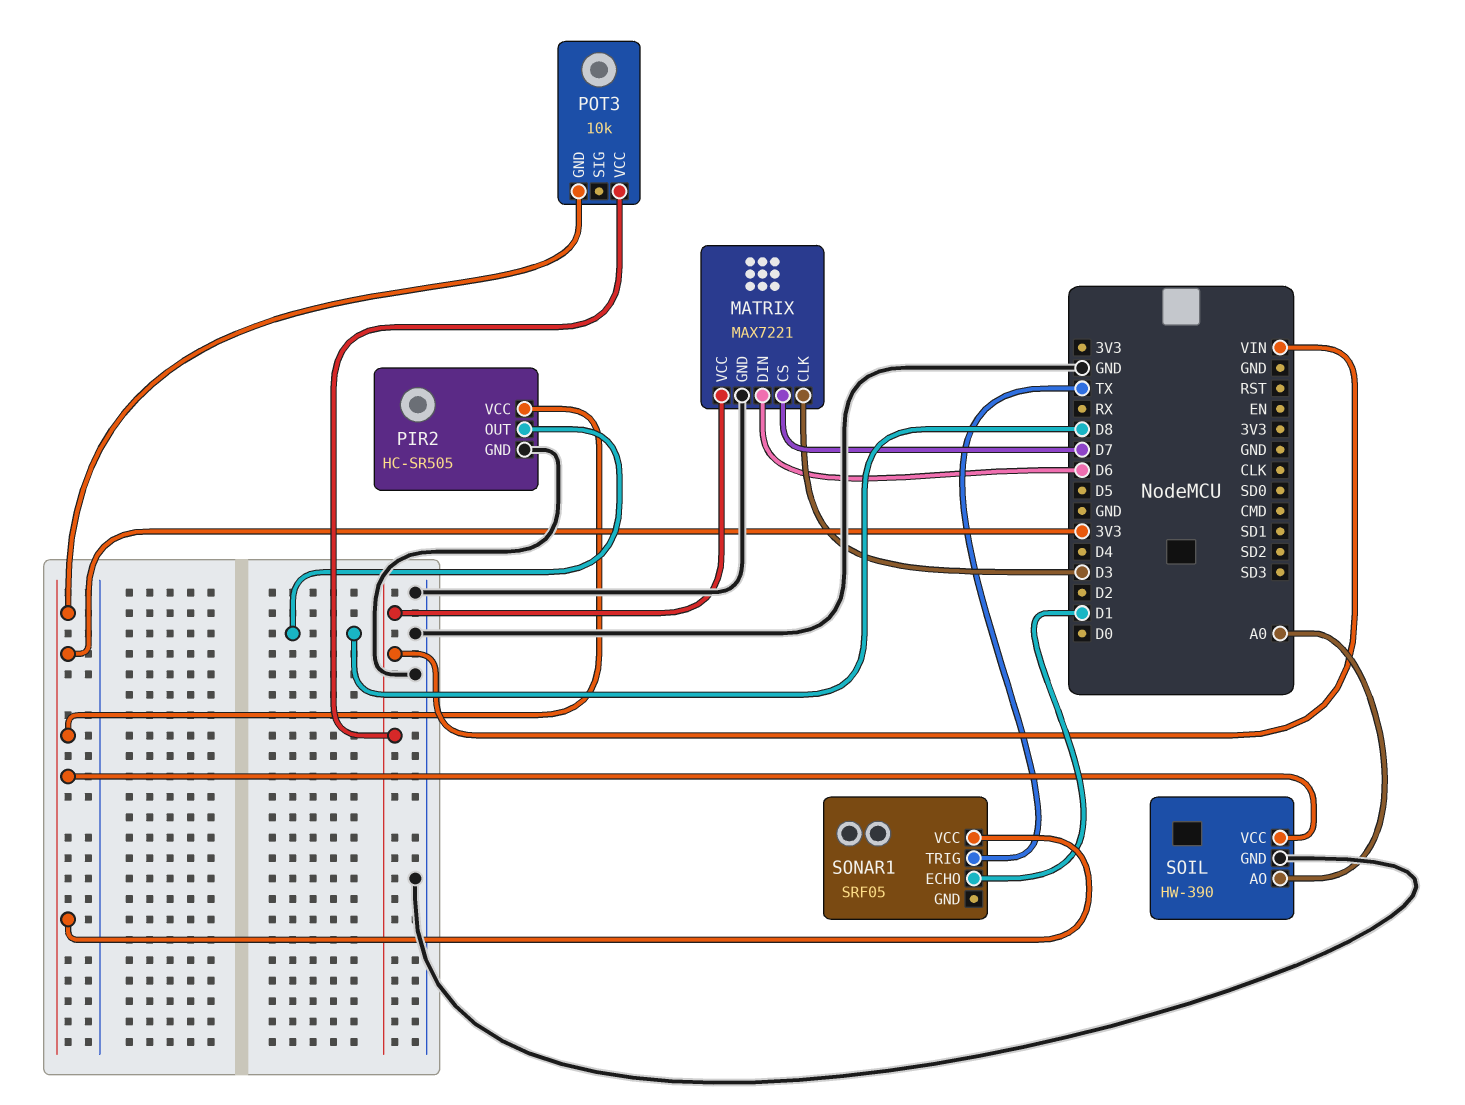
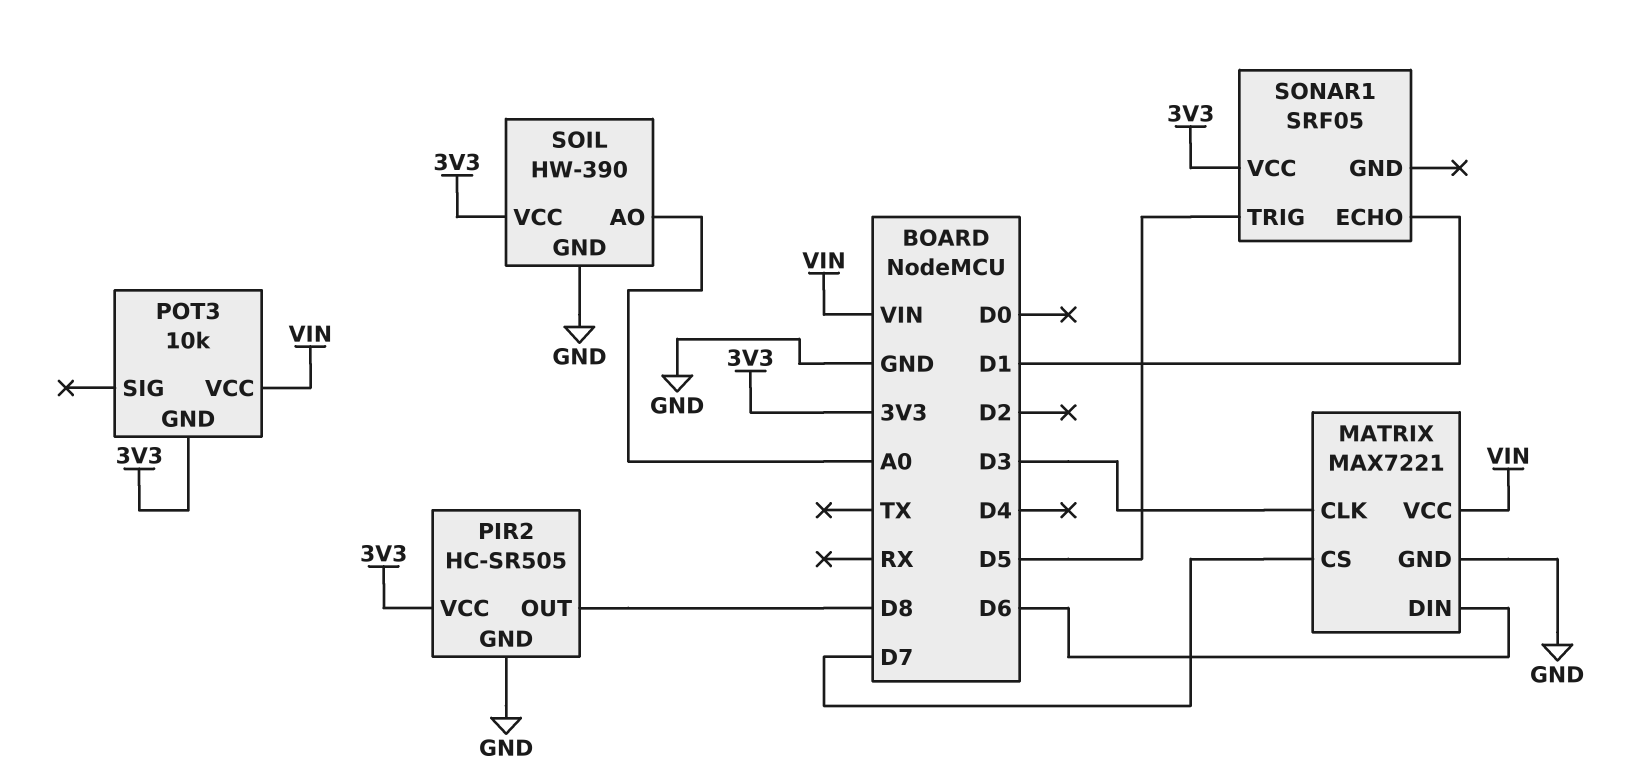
SONAR1 pin TRIG: TX -> D5

